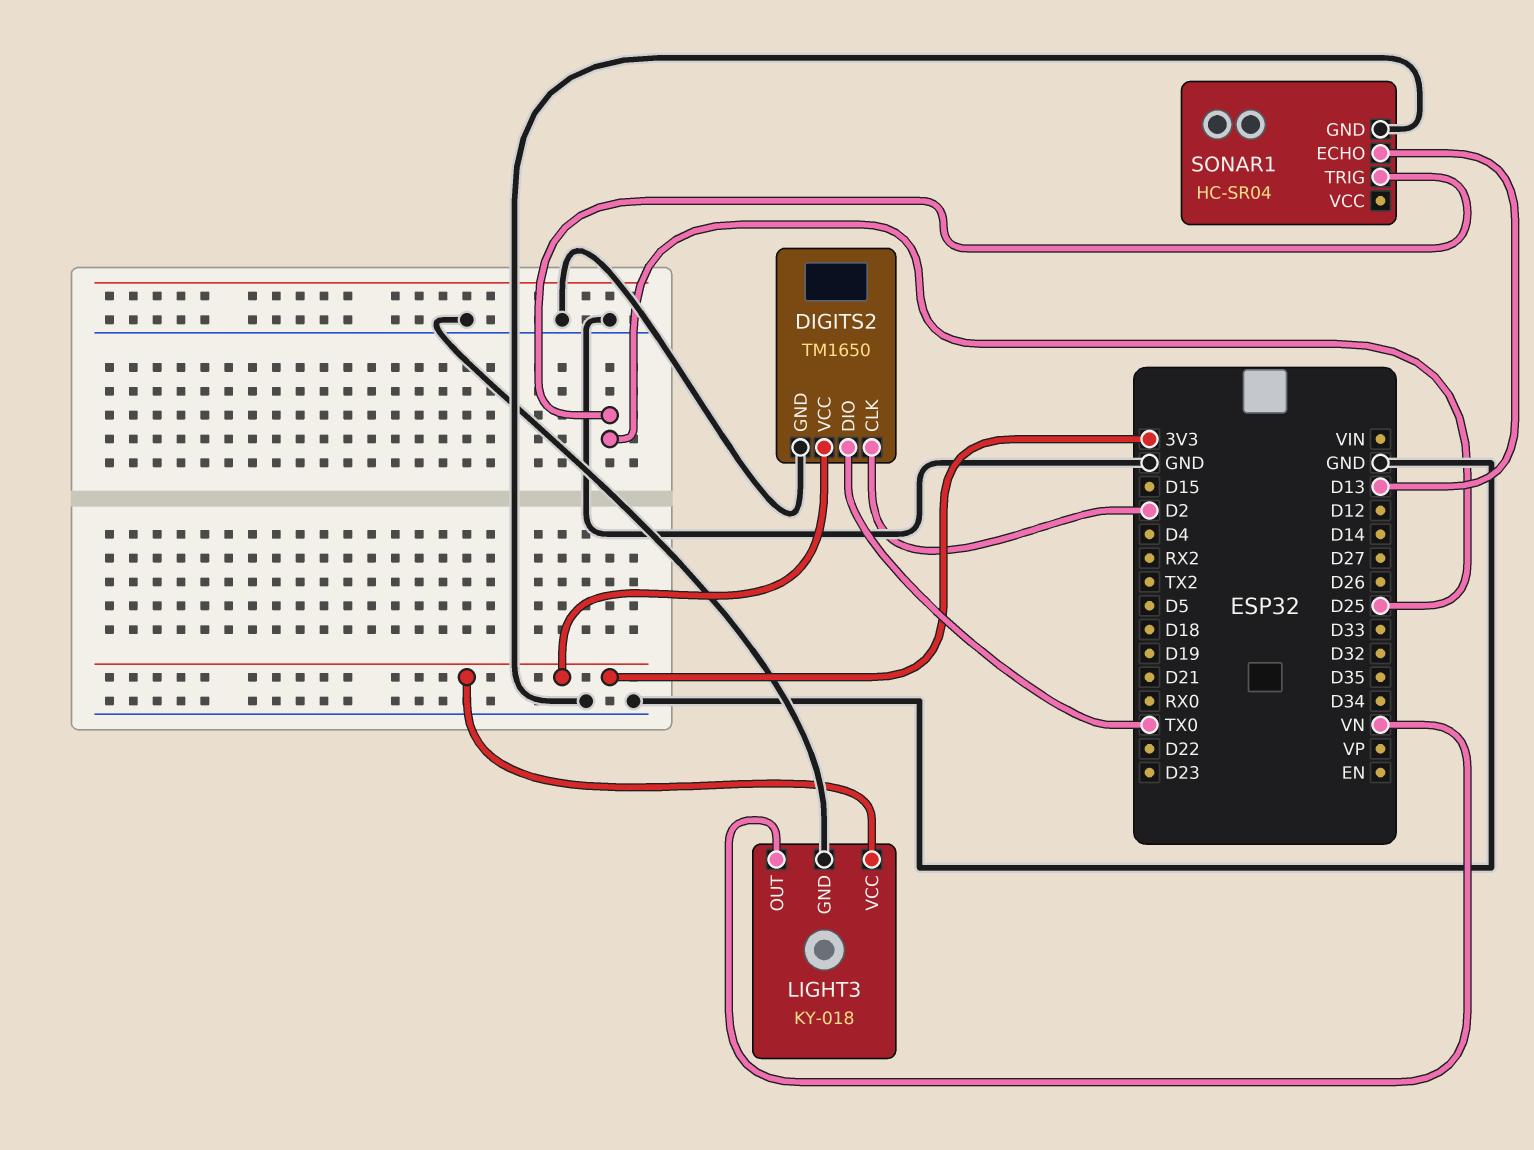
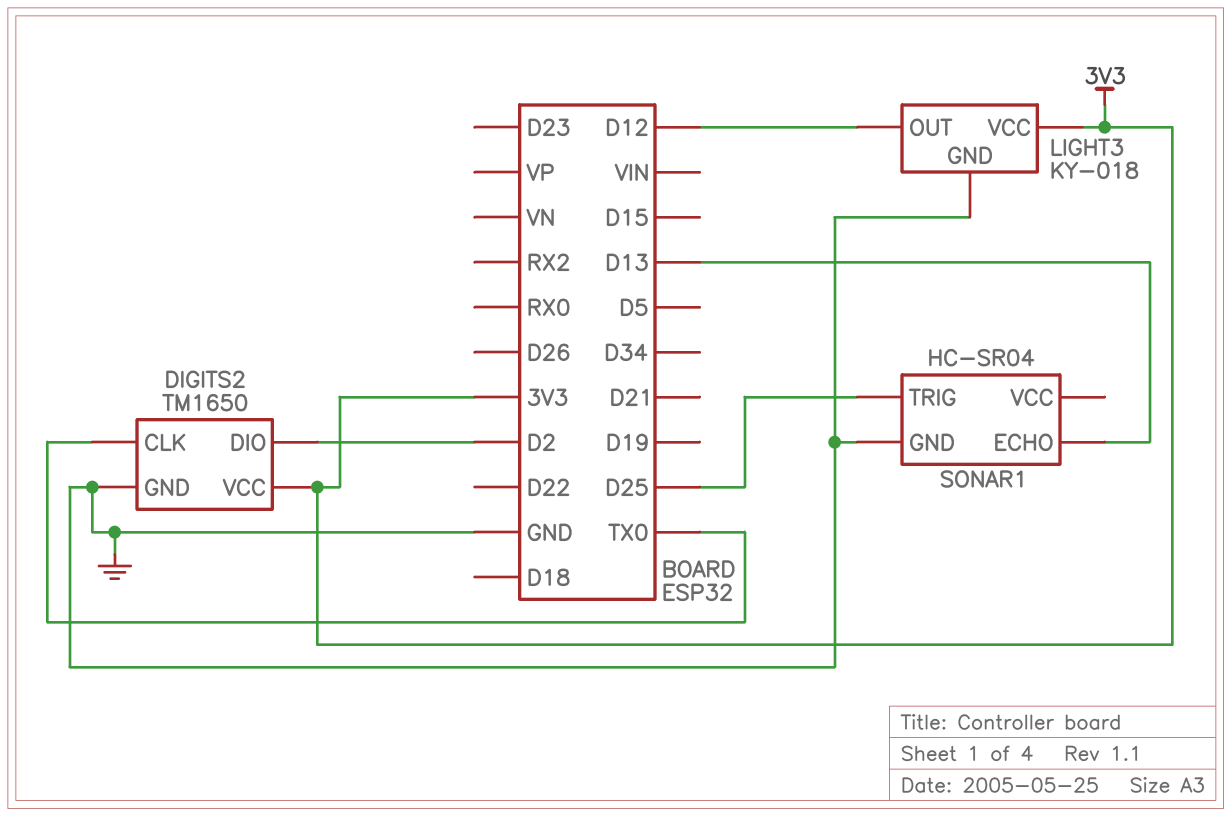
DIGITS2 pin CLK: D2 -> TX0
DIGITS2 pin DIO: TX0 -> D2
LIGHT3 pin OUT: VN -> D12

